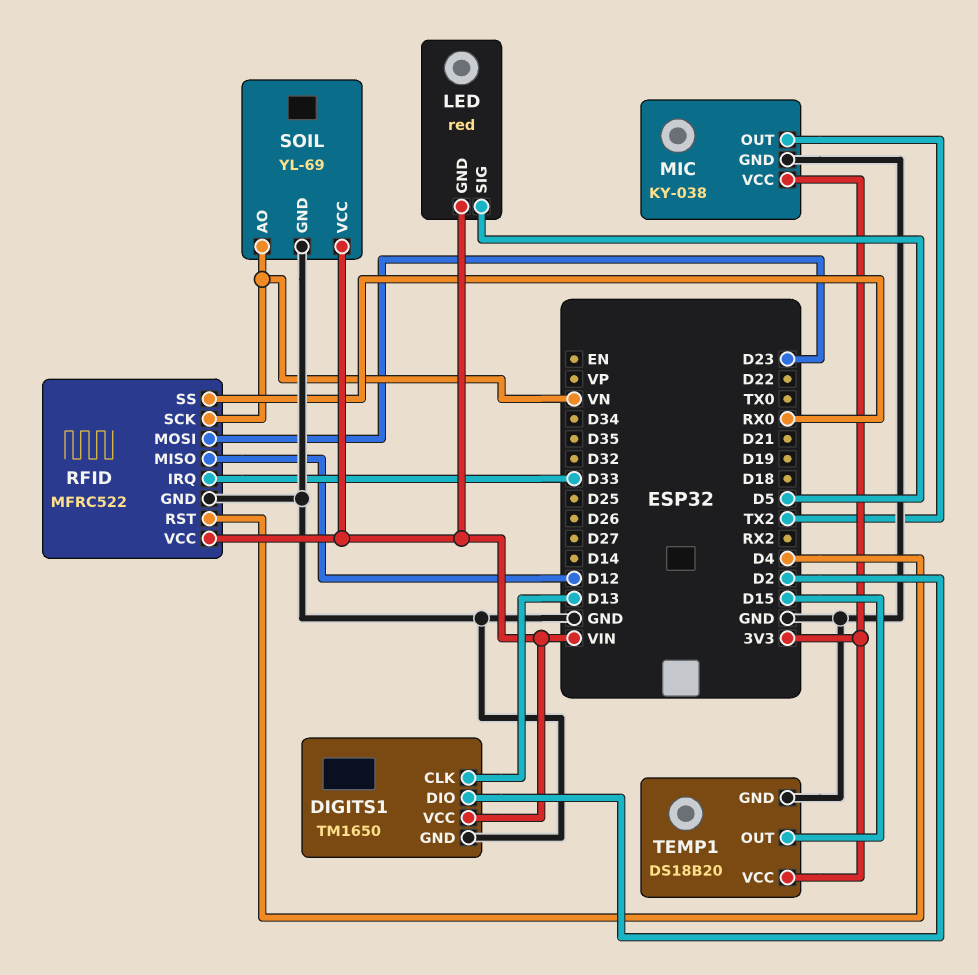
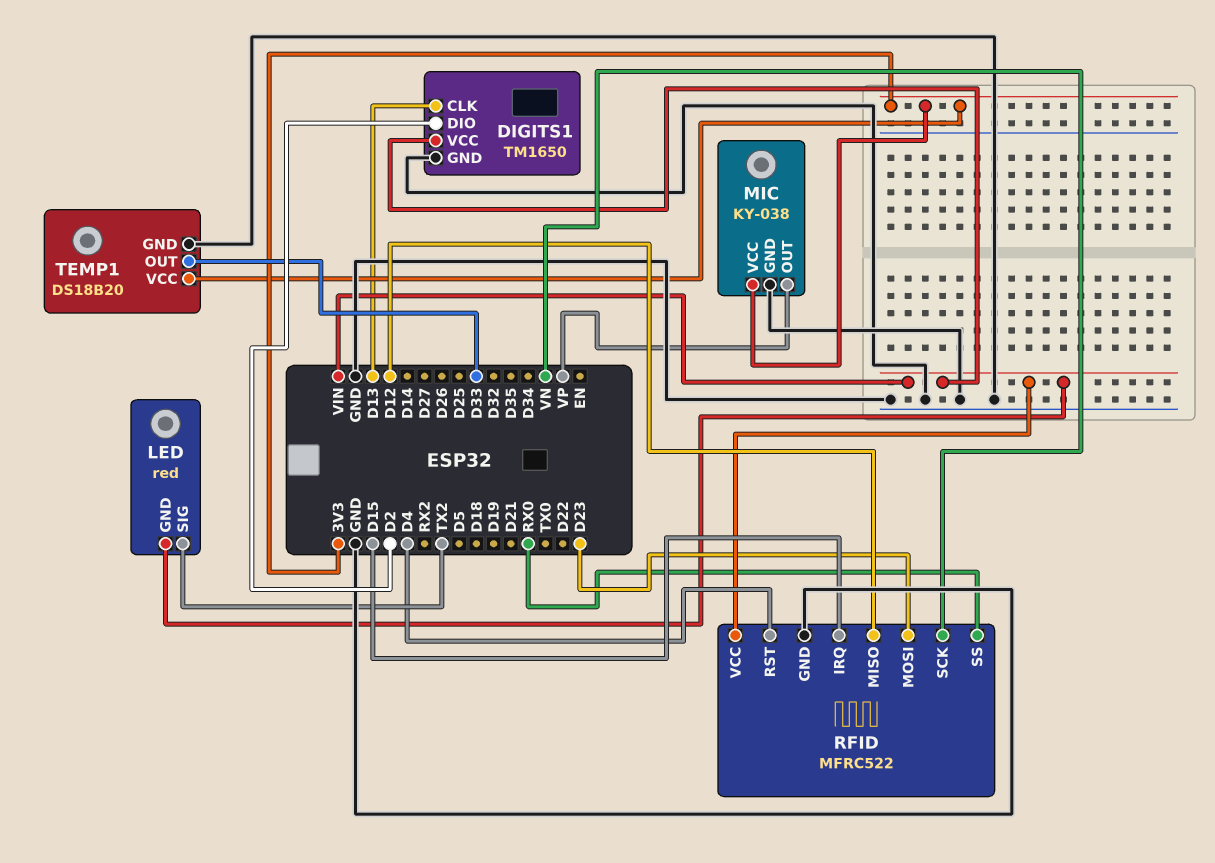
LED pin SIG: D5 -> TX2
MIC pin OUT: TX2 -> VP
RFID pin IRQ: D33 -> D15
SOIL: YL-69 -> none
SOIL pin AO: VN -> none
SOIL pin GND: GND -> none
SOIL pin VCC: VIN -> none
TEMP1 pin OUT: D15 -> D33

